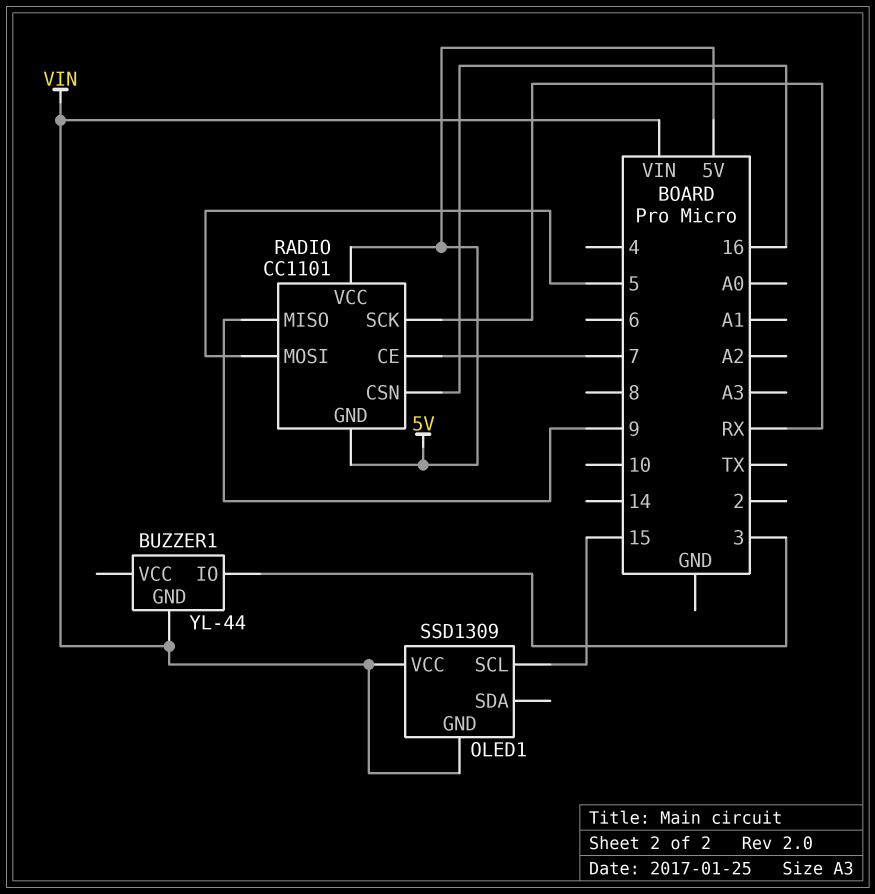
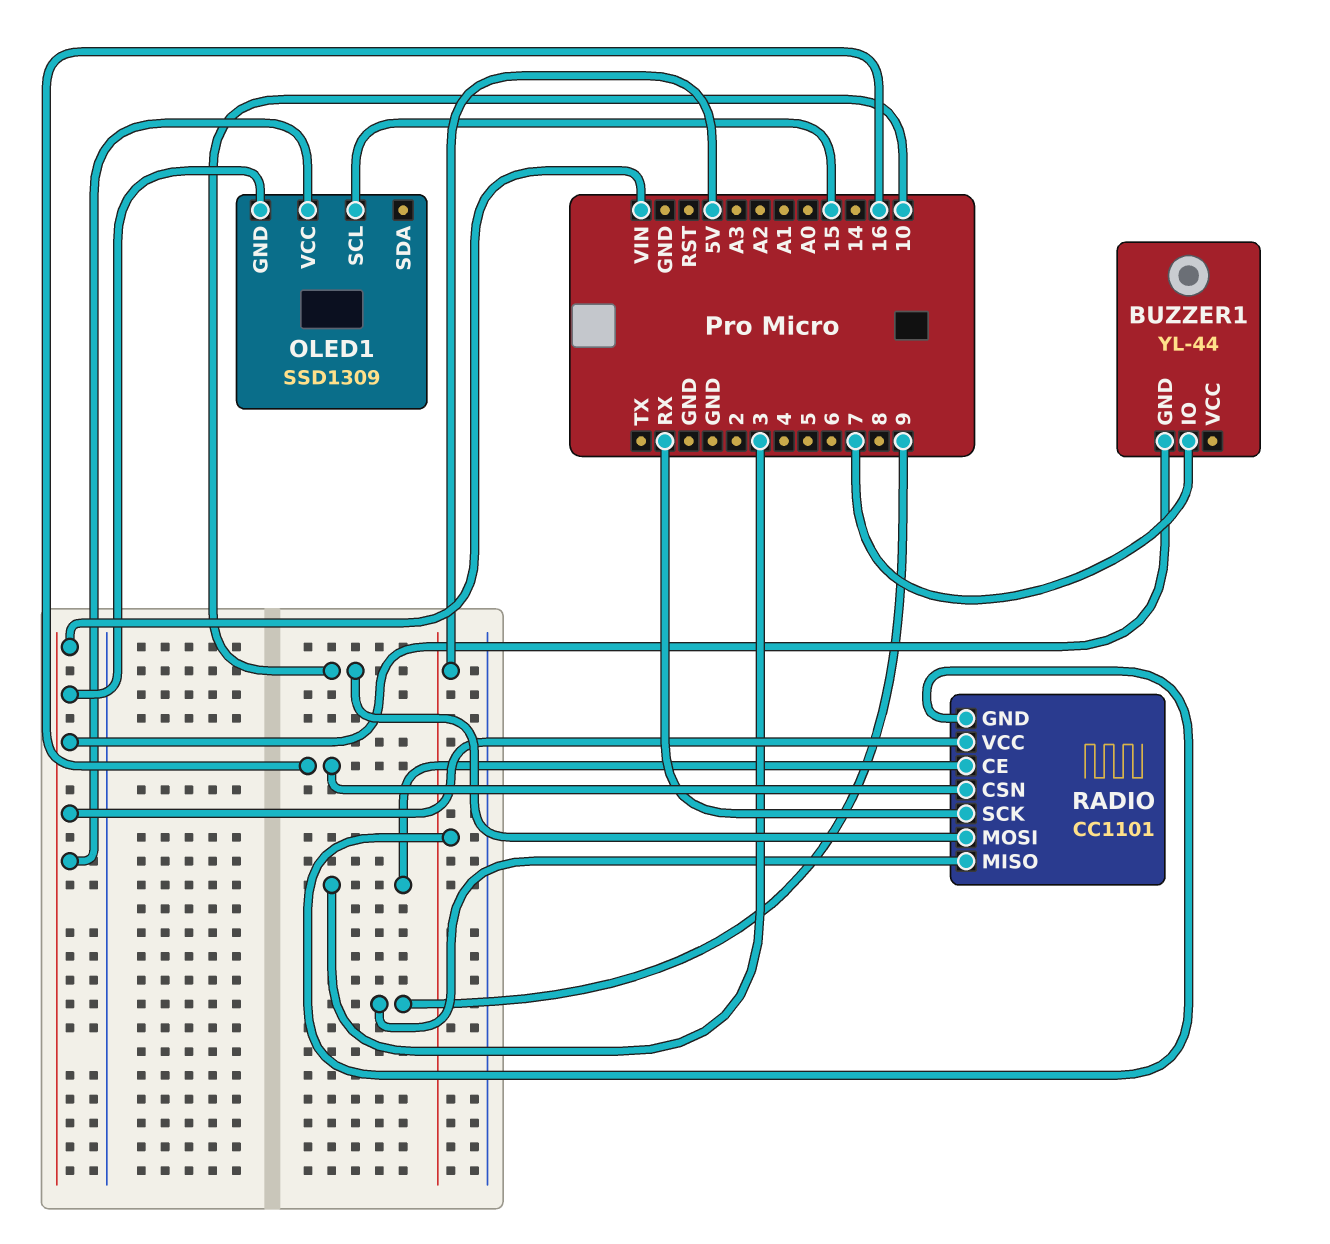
BUZZER1 pin IO: 3 -> 7
RADIO pin CE: 7 -> 3
RADIO pin MOSI: 5 -> 10
RADIO pin VCC: 5V -> VIN

